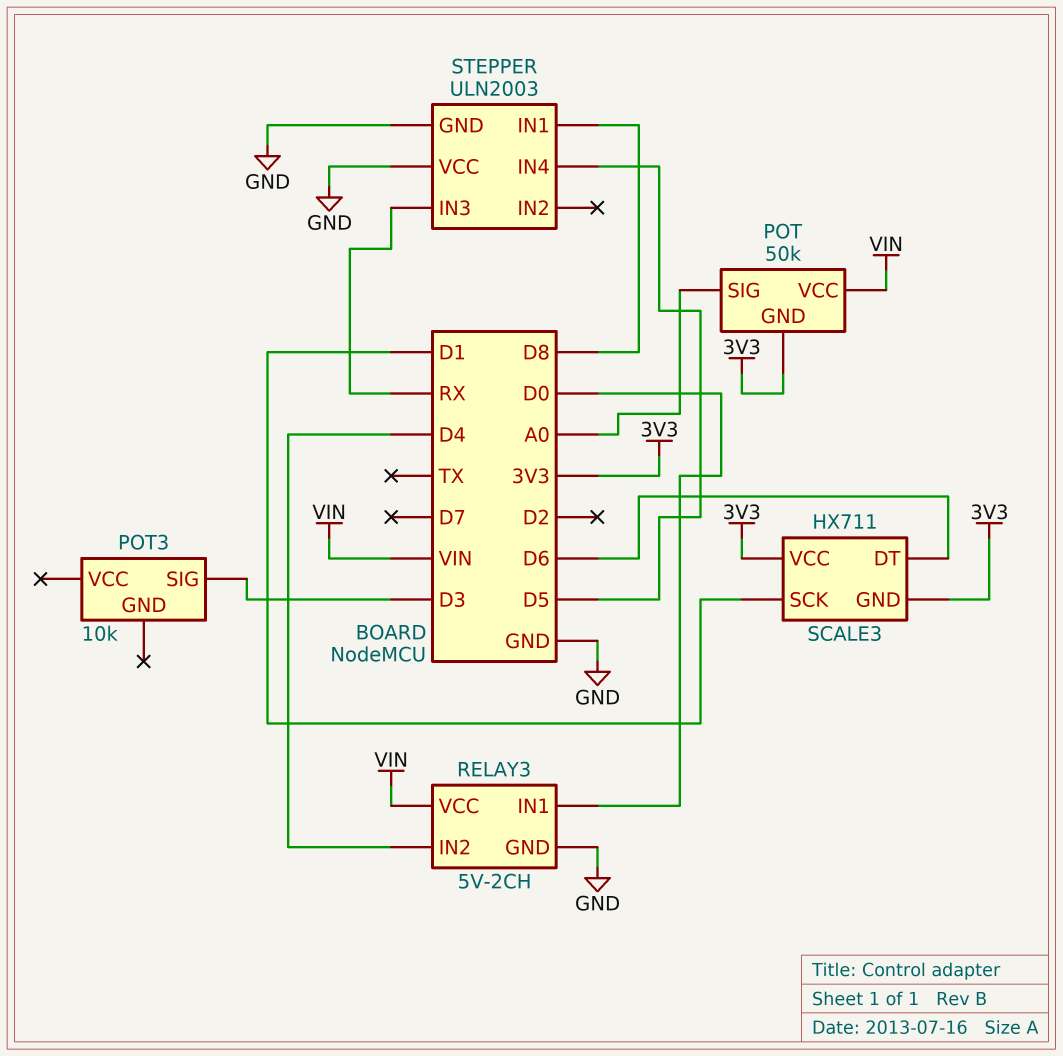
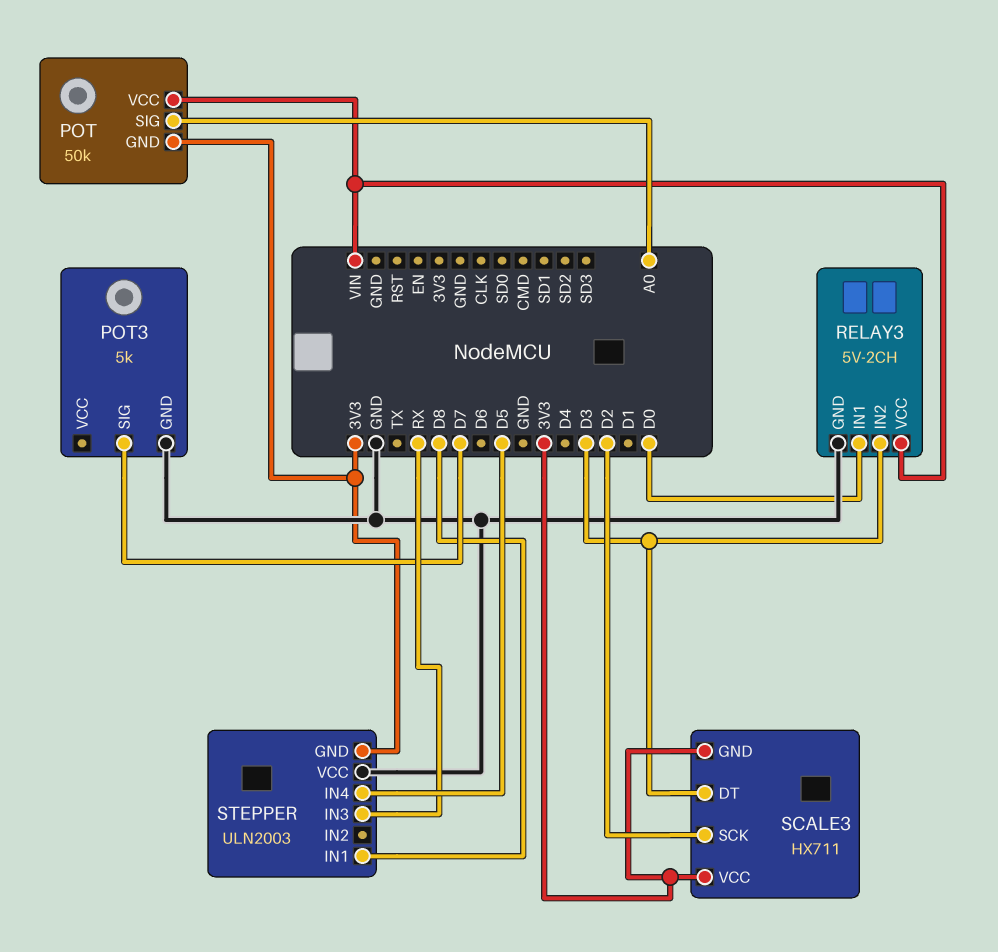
POT3: 10k -> 5k
POT3 pin GND: none -> GND
POT3 pin SIG: D3 -> D7
RELAY3 pin IN2: D4 -> D3
SCALE3 pin DT: D6 -> D3
SCALE3 pin SCK: D1 -> D2
STEPPER pin GND: GND -> 3V3

